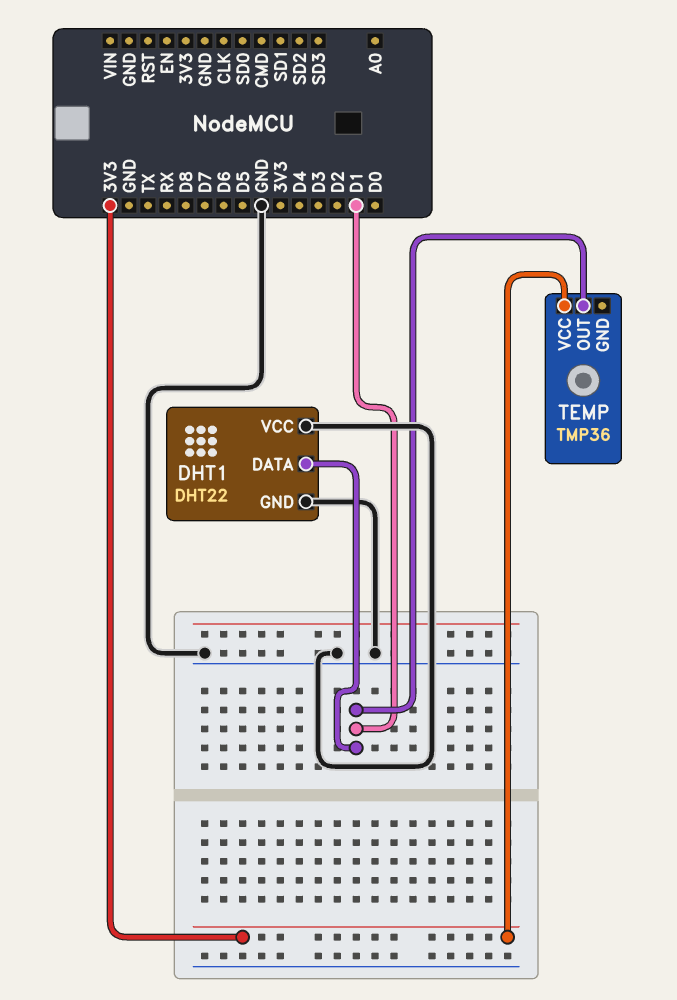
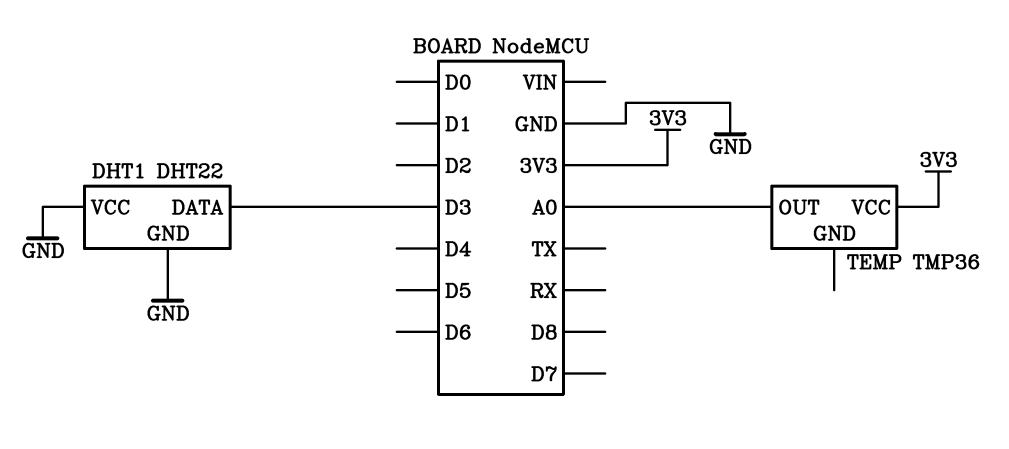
DHT1 pin DATA: D1 -> D3
TEMP pin OUT: D1 -> A0

